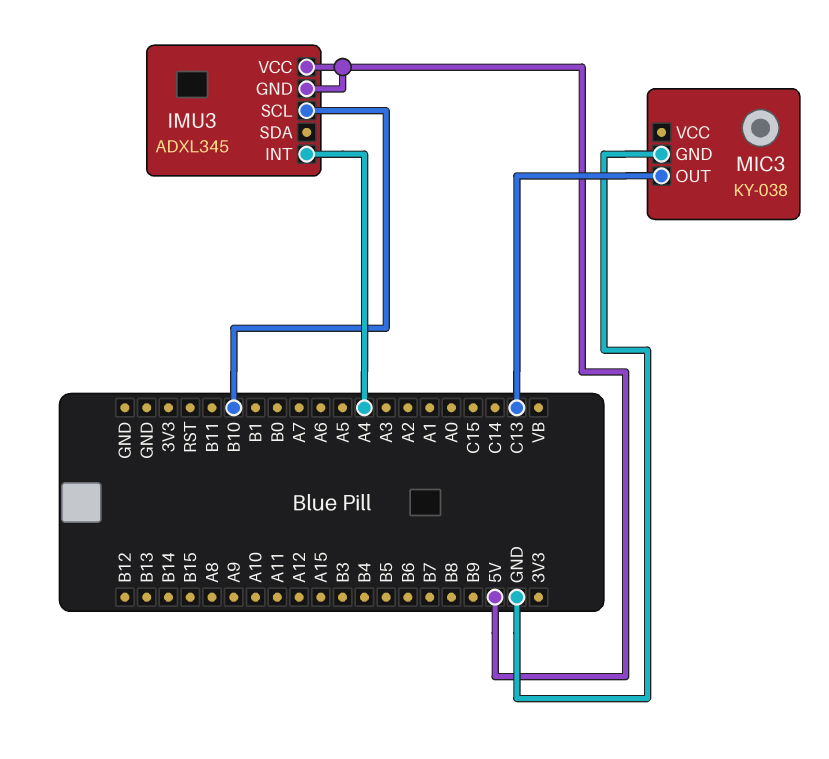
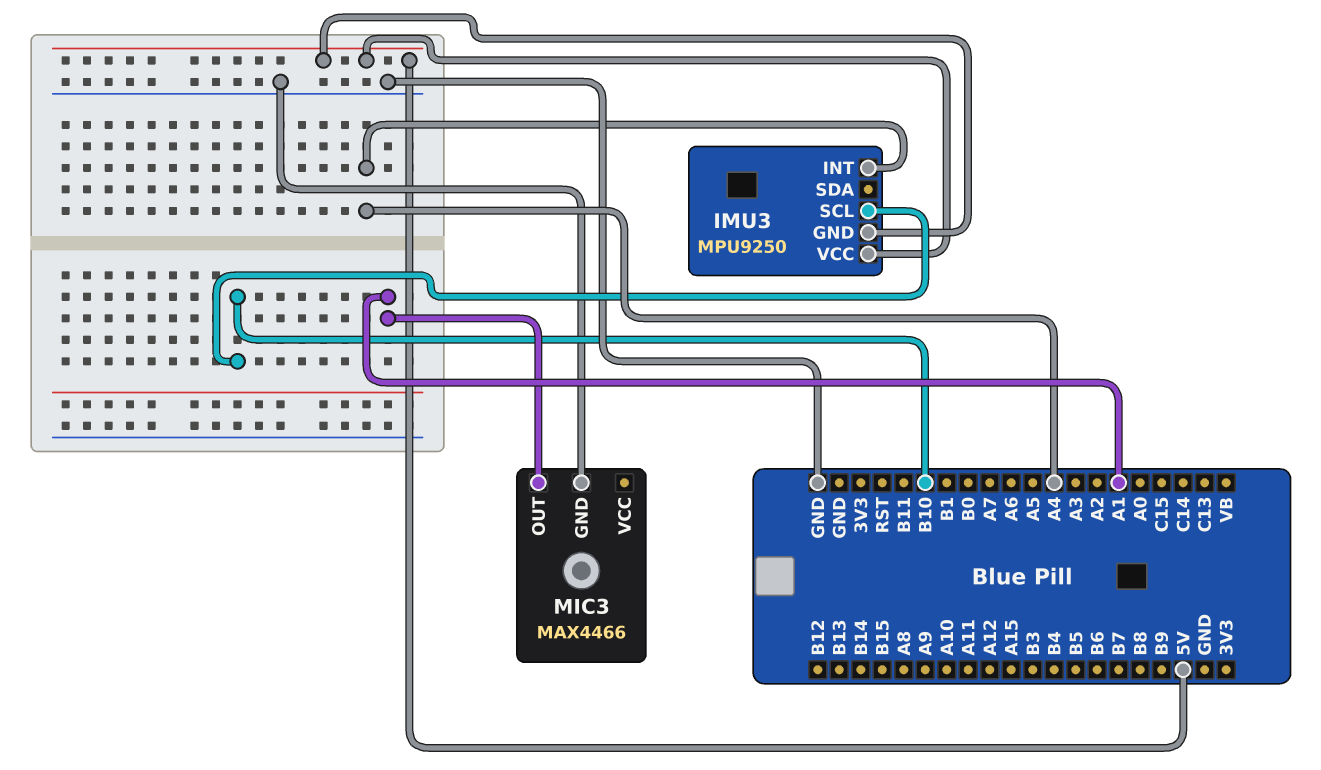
IMU3: ADXL345 -> MPU9250
MIC3: KY-038 -> MAX4466
MIC3 pin OUT: C13 -> A1

